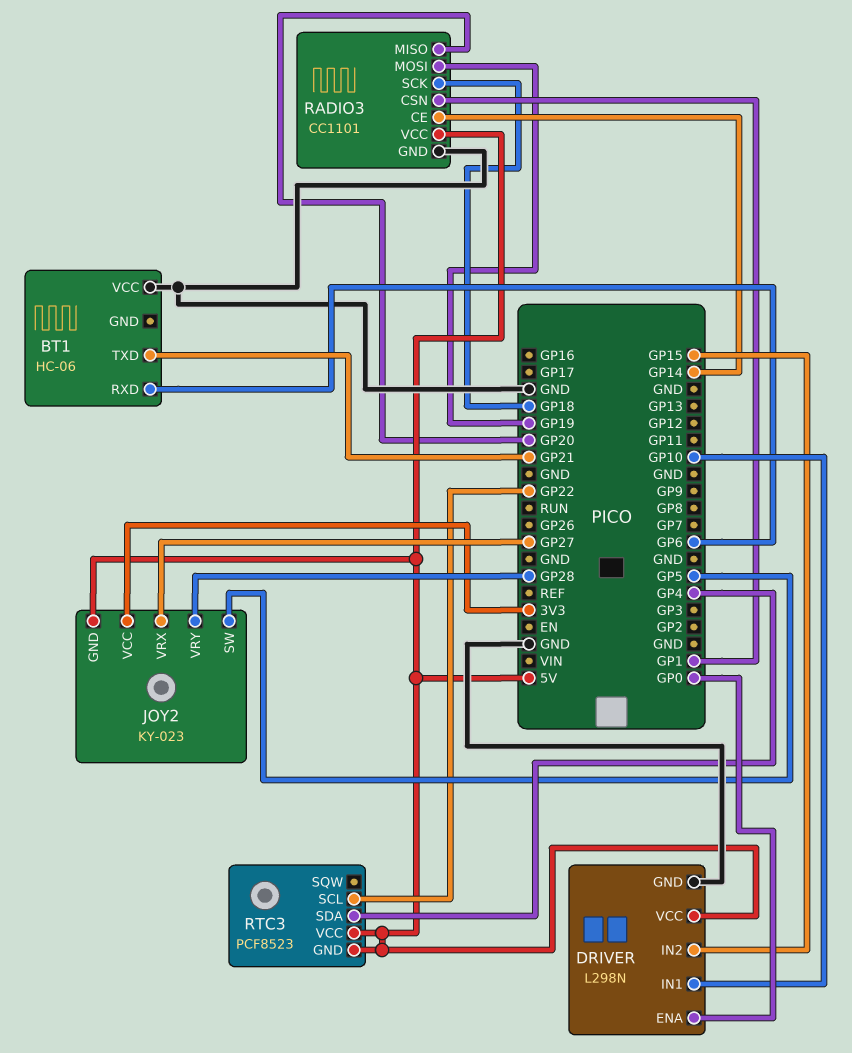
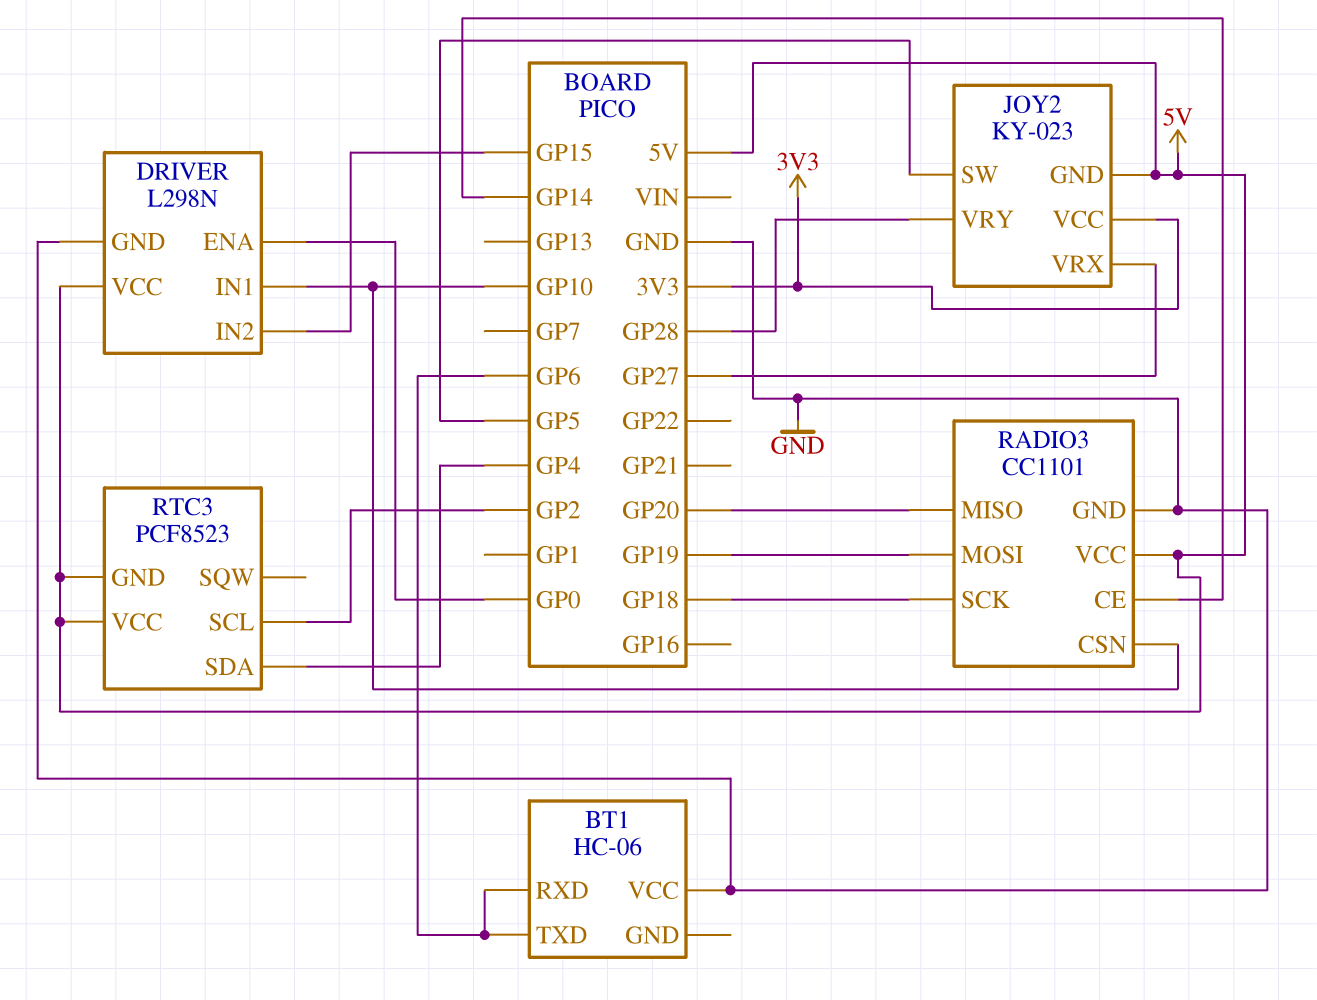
BT1 pin TXD: GP21 -> GP6
RADIO3 pin CSN: GP1 -> GP10
RTC3 pin SCL: GP22 -> GP2

